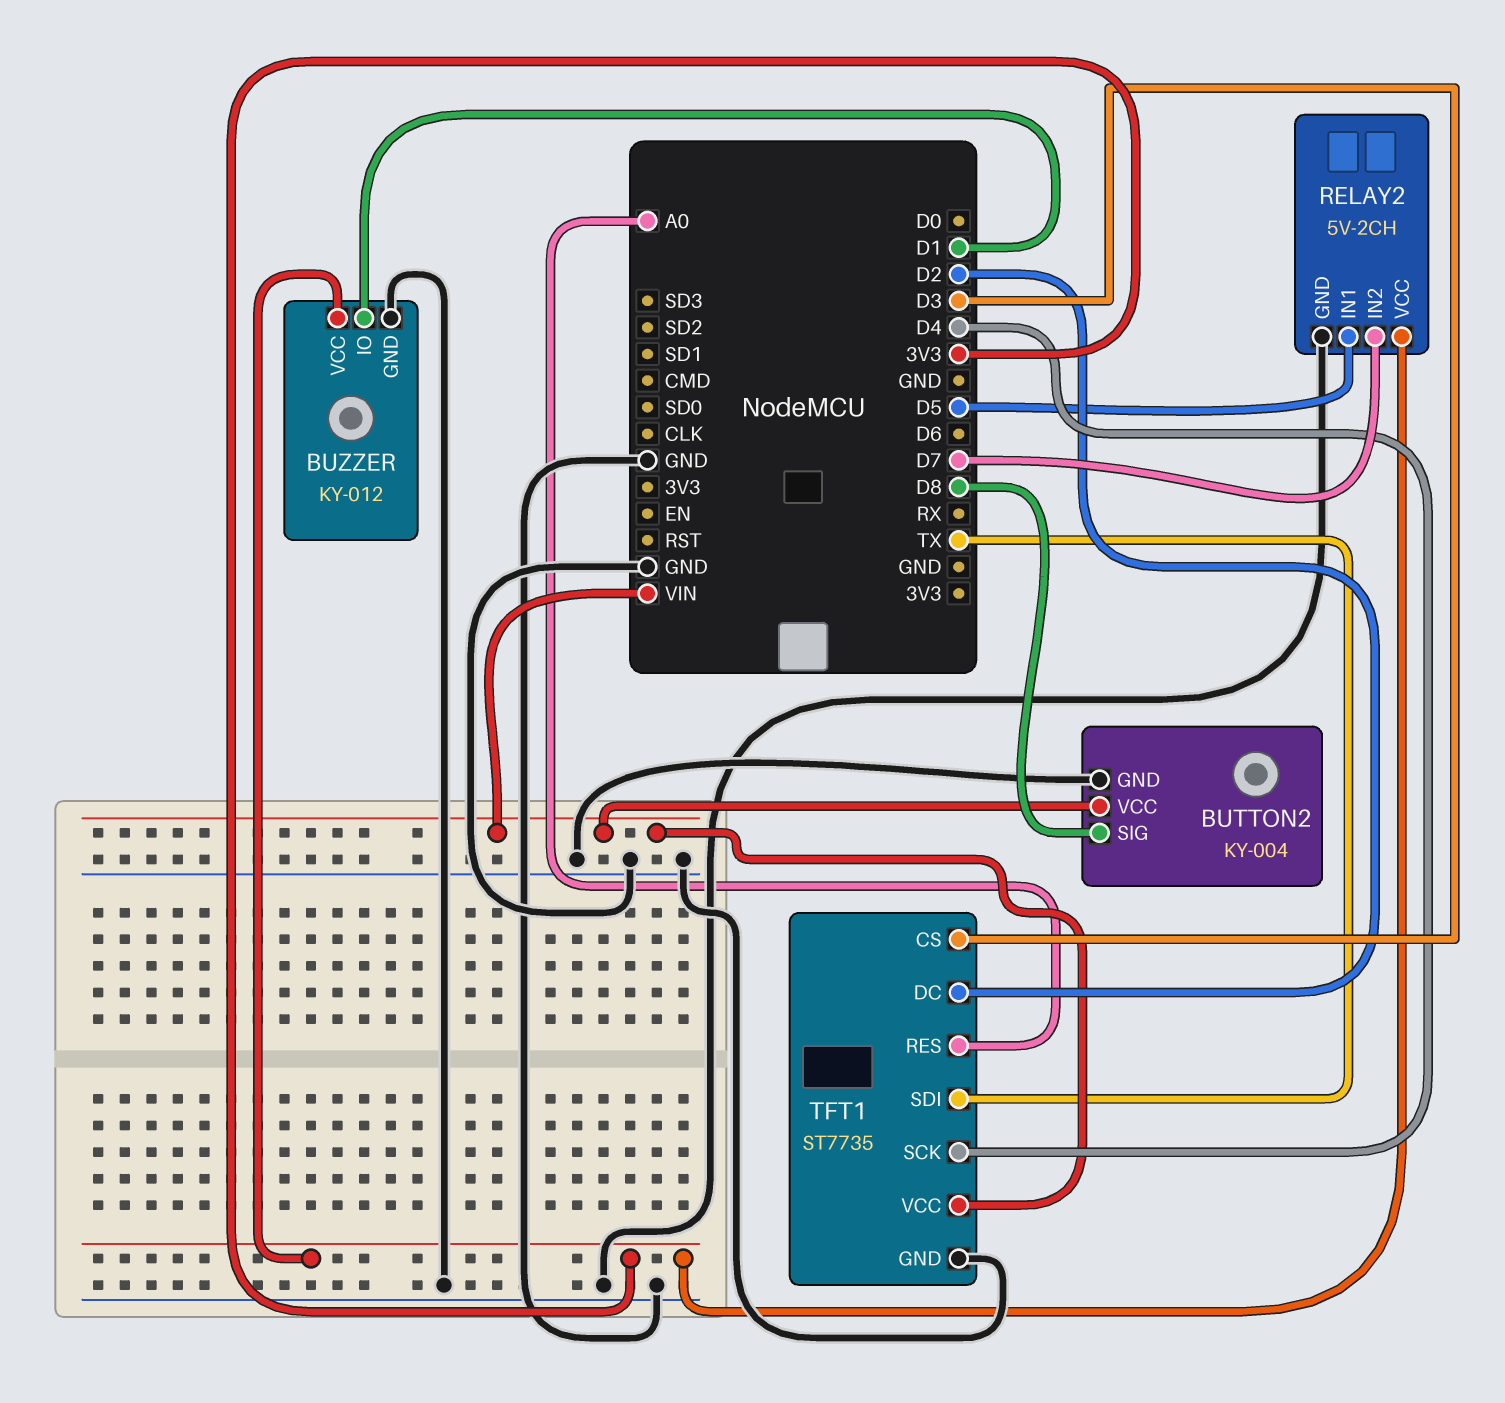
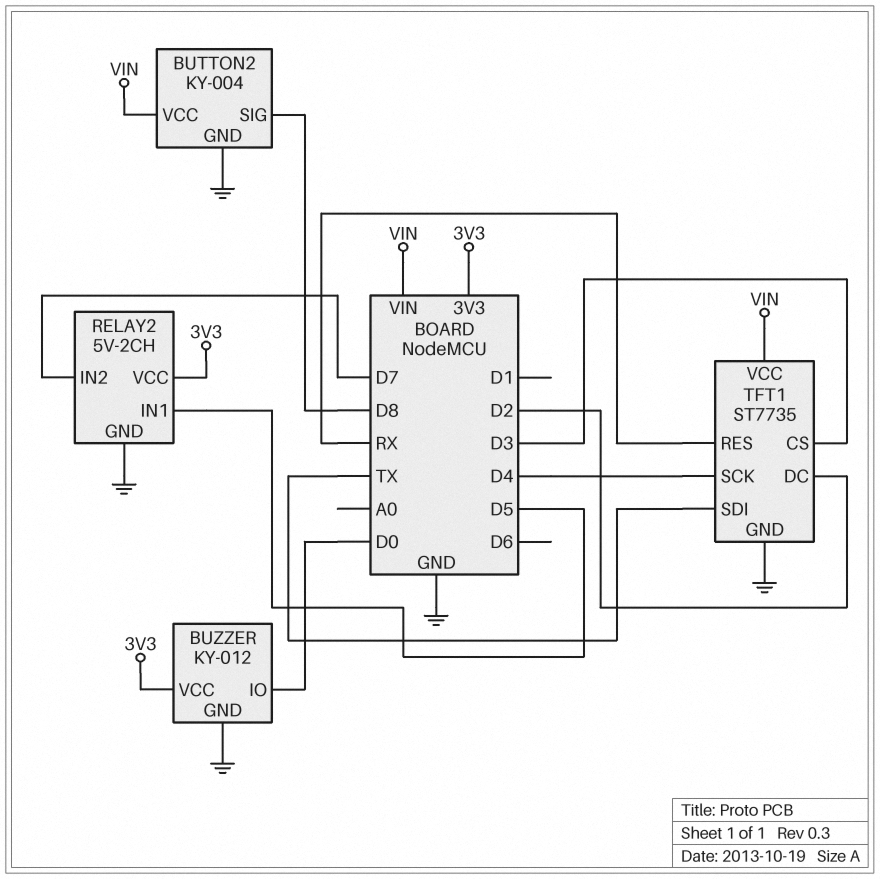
BUZZER pin IO: D1 -> D0
TFT1 pin RES: A0 -> RX

